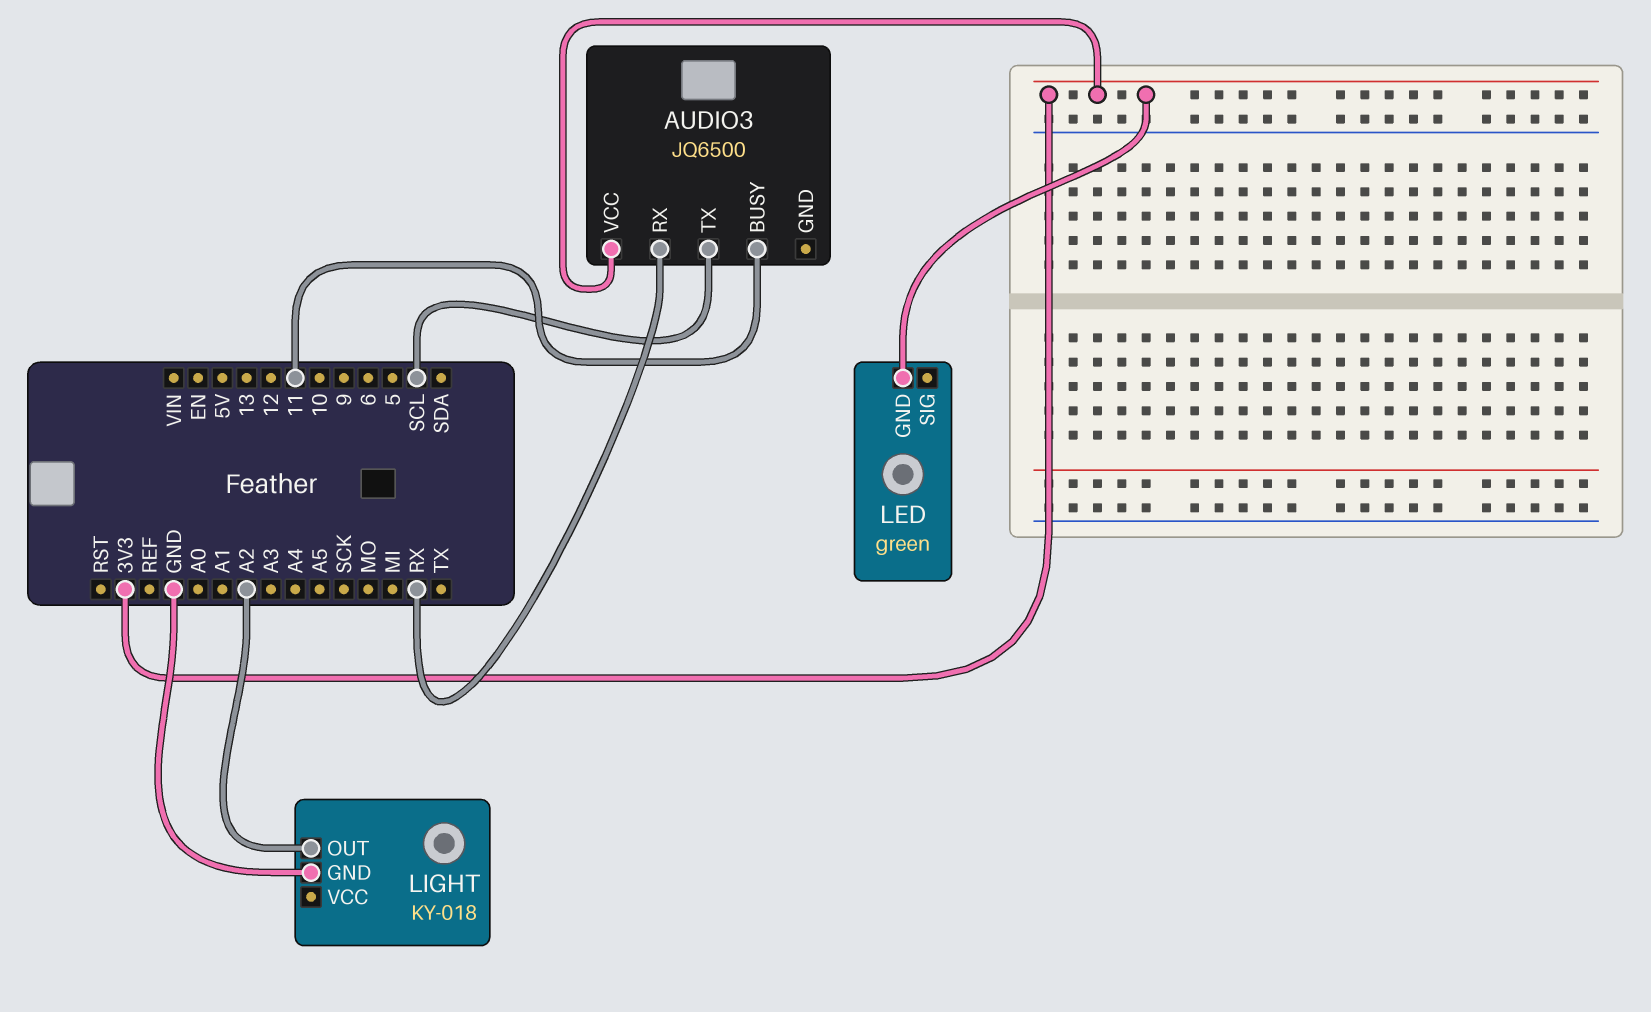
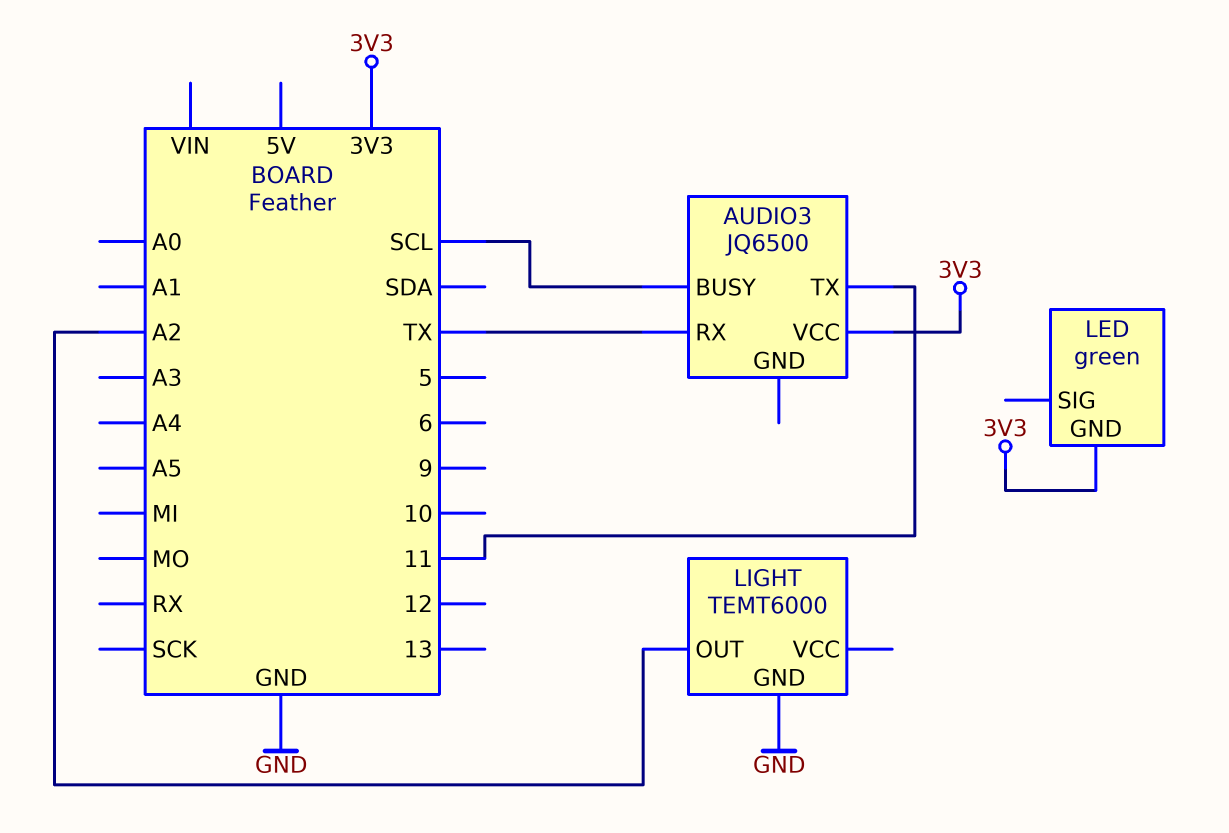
AUDIO3 pin BUSY: 11 -> SCL
AUDIO3 pin RX: RX -> TX
AUDIO3 pin TX: SCL -> 11
LIGHT: KY-018 -> TEMT6000

